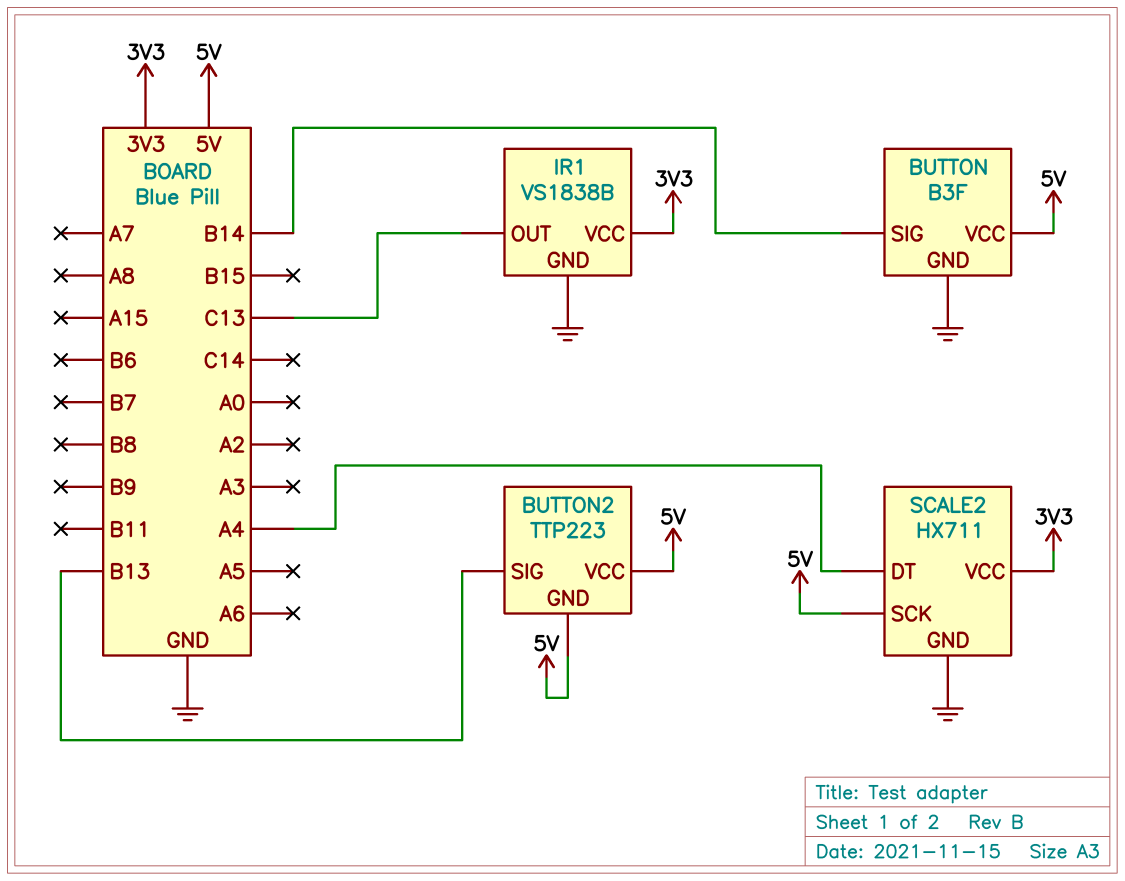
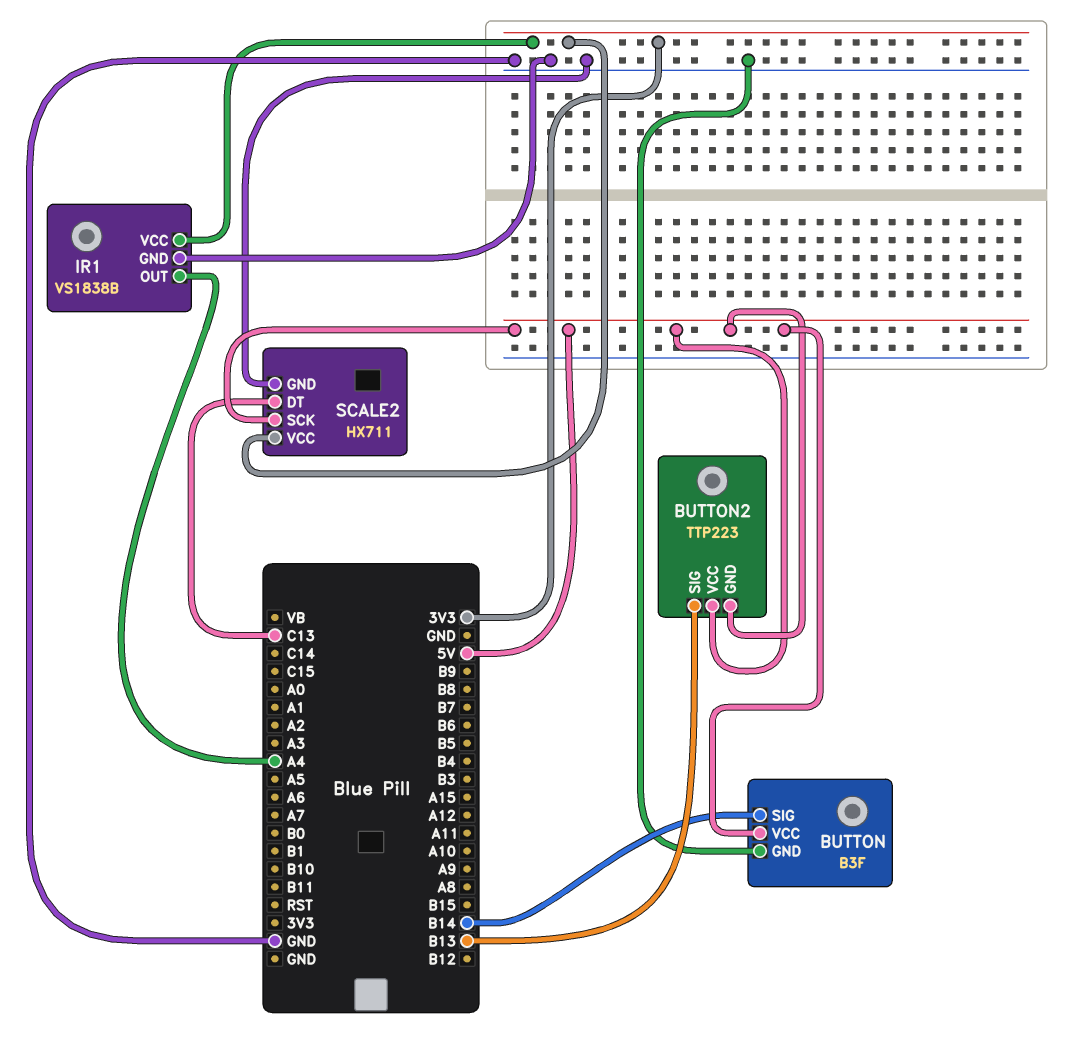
IR1 pin OUT: C13 -> A4
SCALE2 pin DT: A4 -> C13

